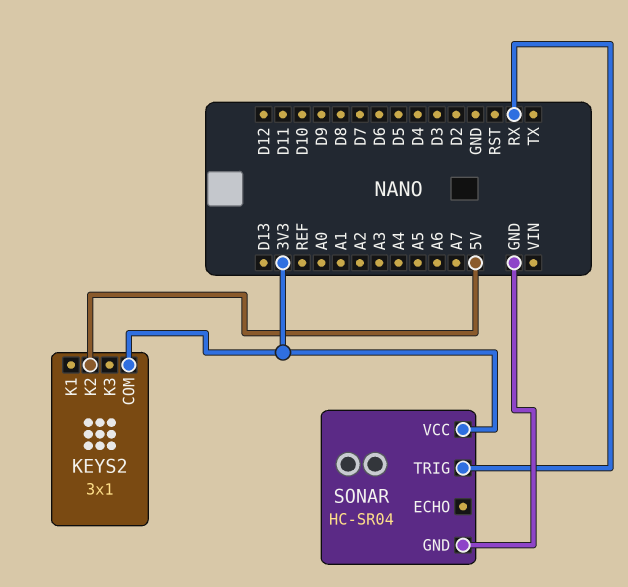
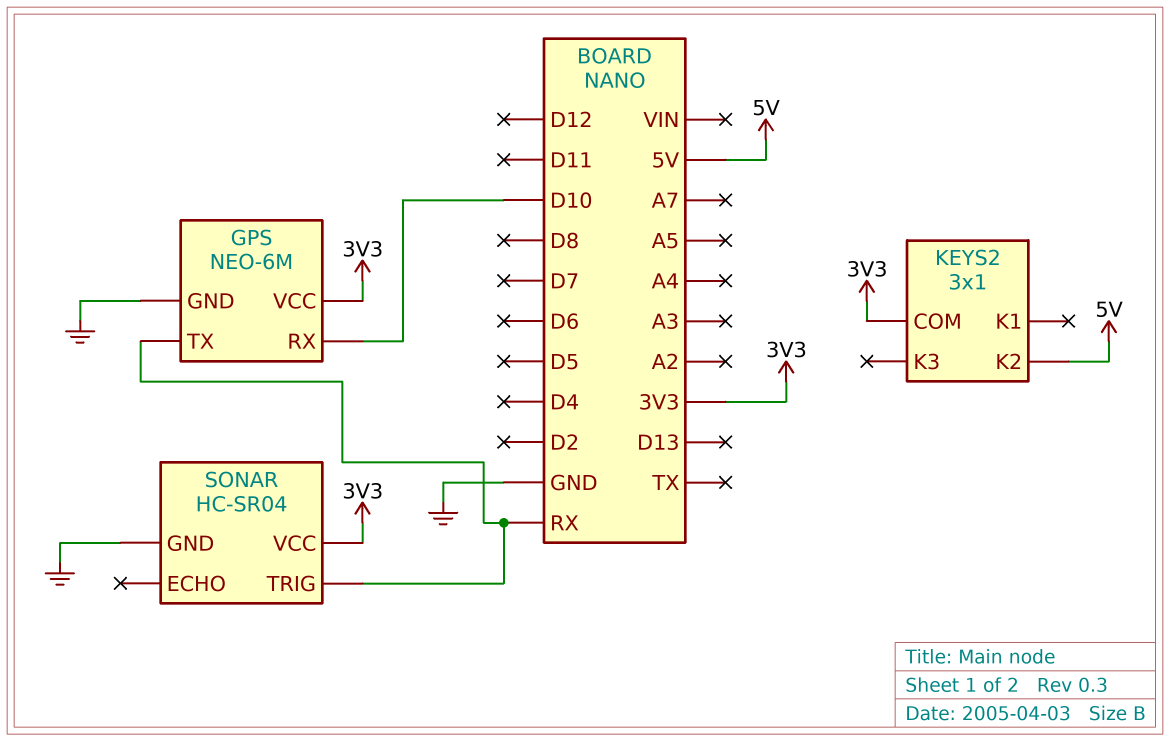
GPS: none -> NEO-6M
GPS pin GND: none -> GND
GPS pin RX: none -> D10
GPS pin TX: none -> RX
GPS pin VCC: none -> 3V3

